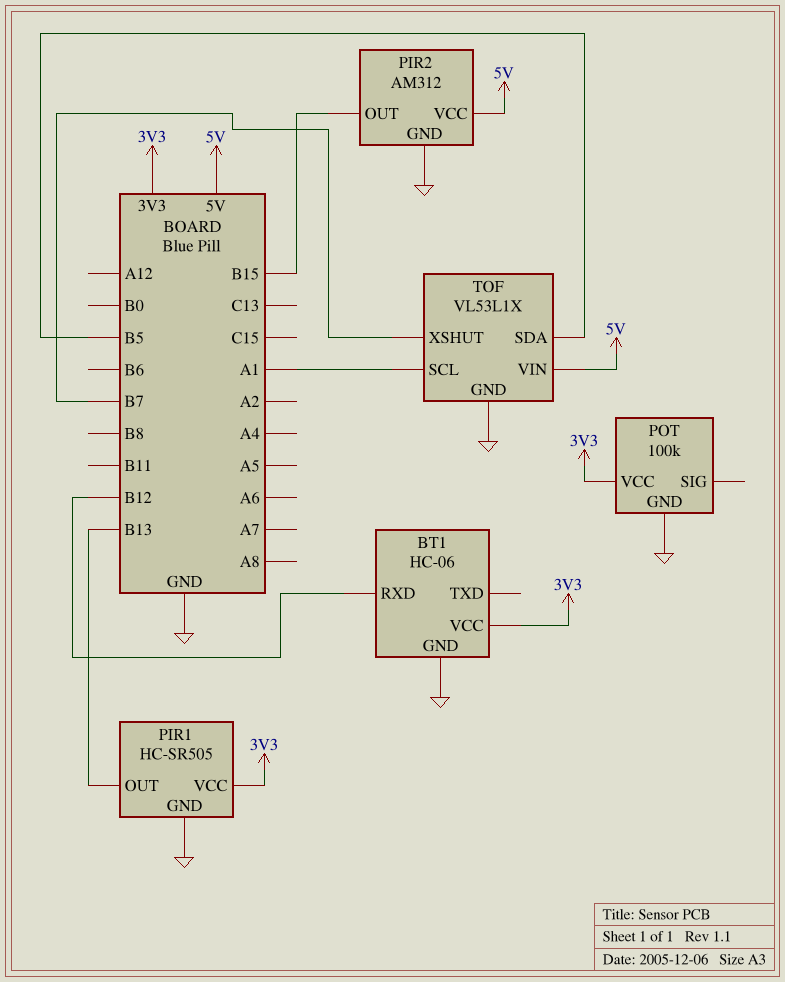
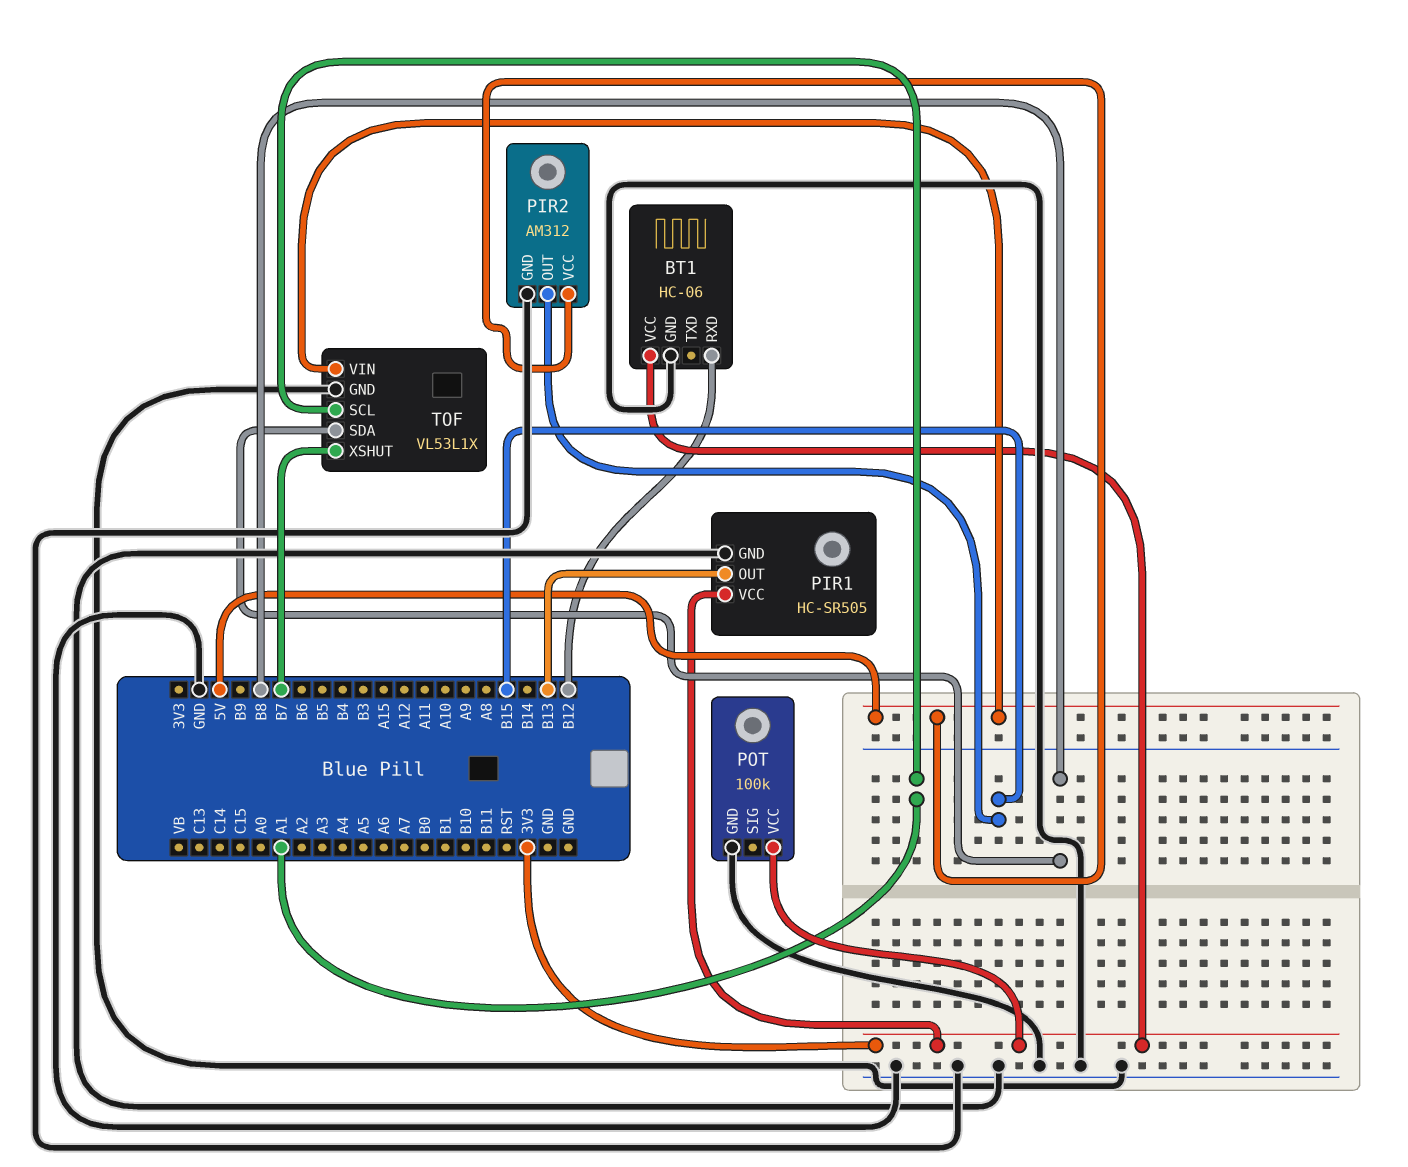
TOF pin SDA: B5 -> B8

